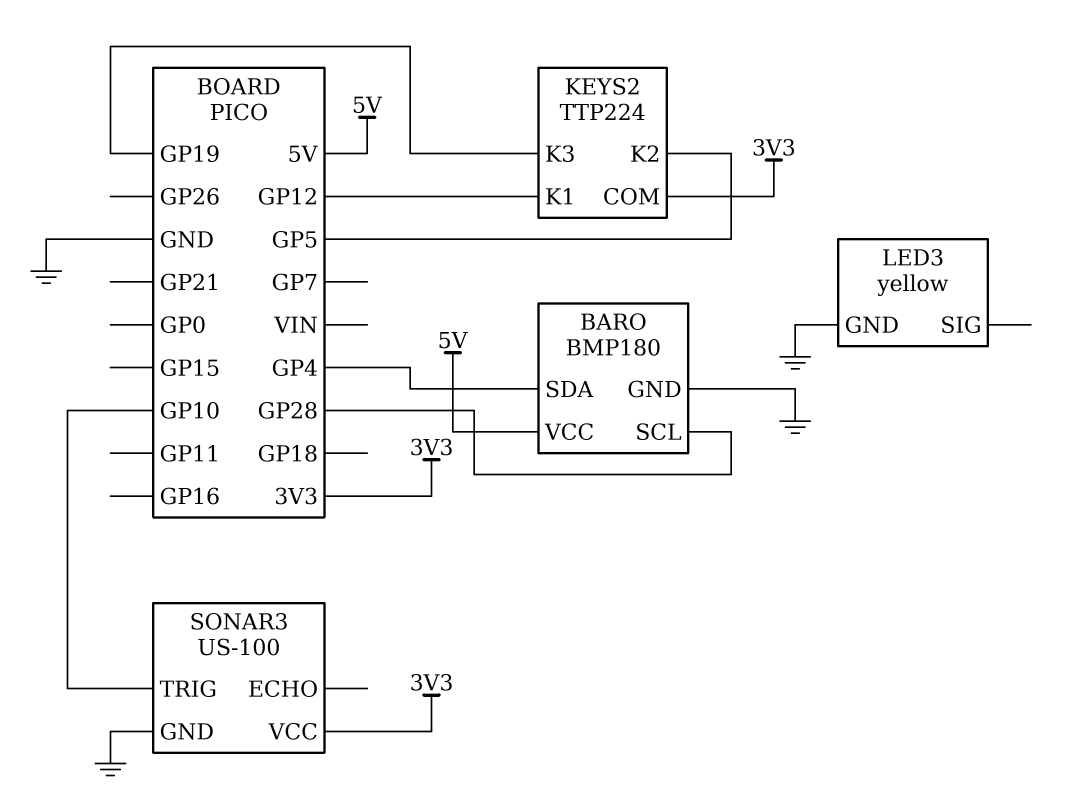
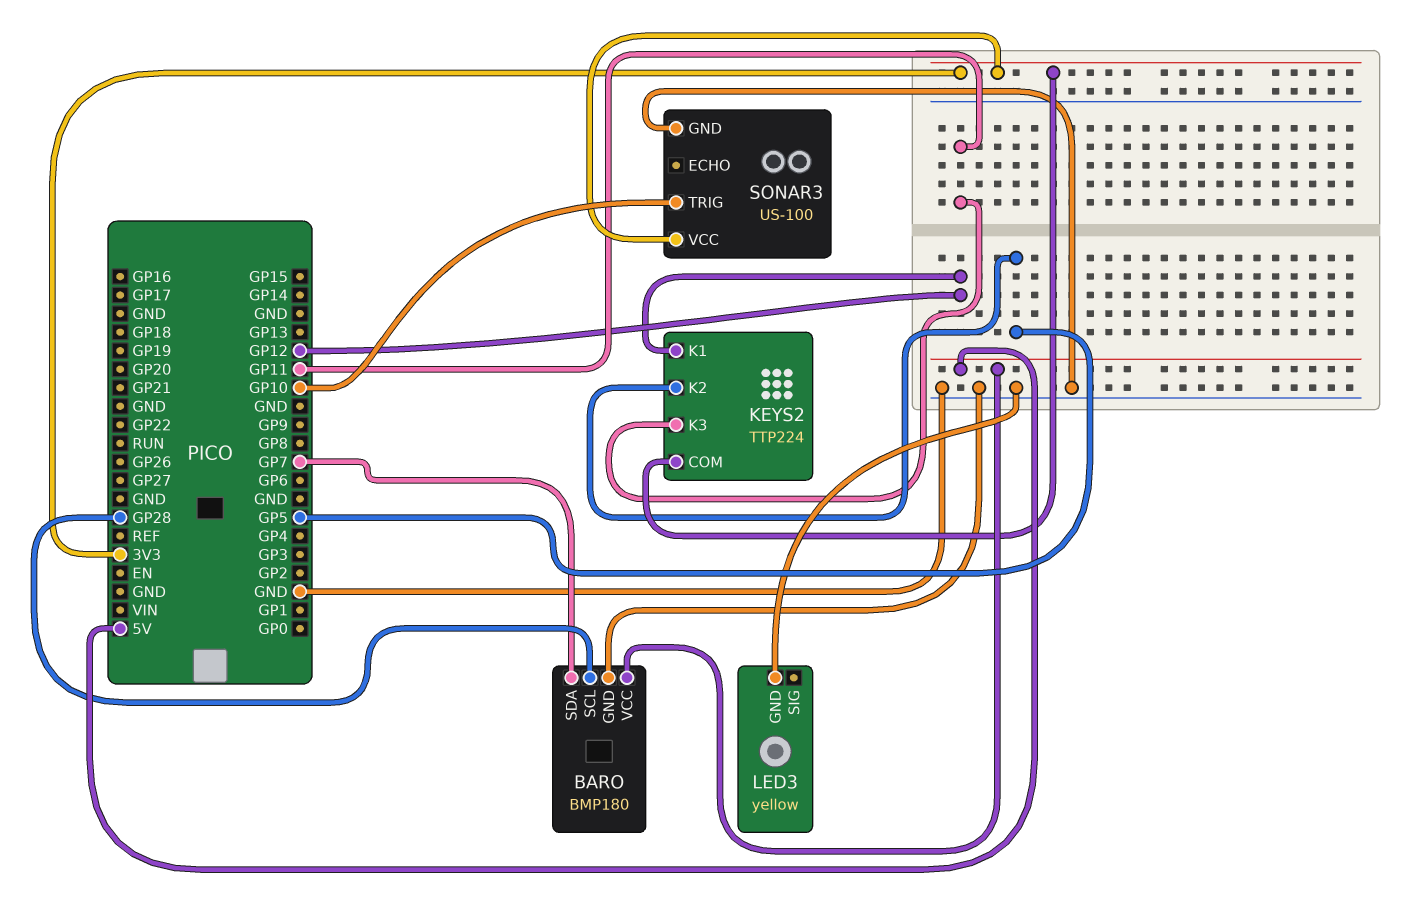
BARO pin SDA: GP4 -> GP7
KEYS2 pin K3: GP19 -> GP11

